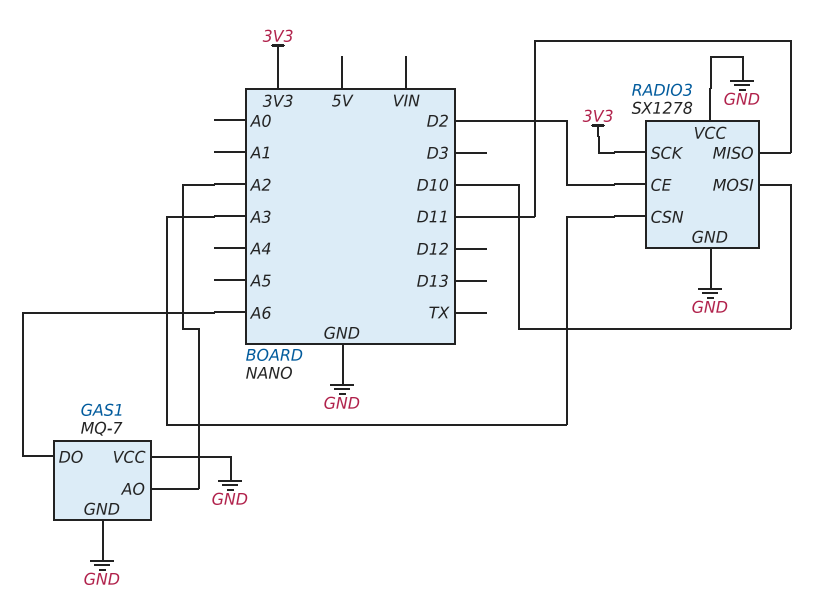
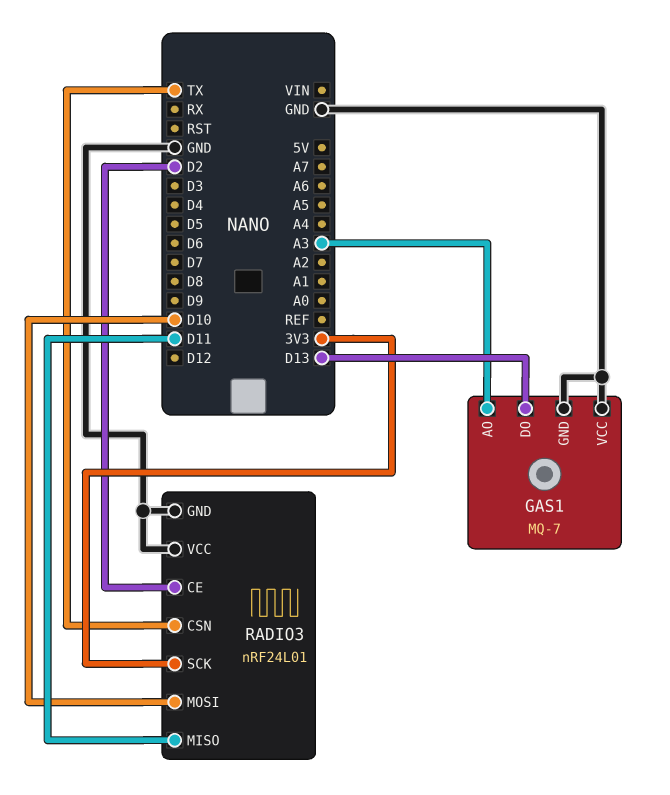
GAS1 pin AO: A2 -> A3
GAS1 pin DO: A6 -> D13
RADIO3: SX1278 -> nRF24L01
RADIO3 pin CSN: A3 -> TX

